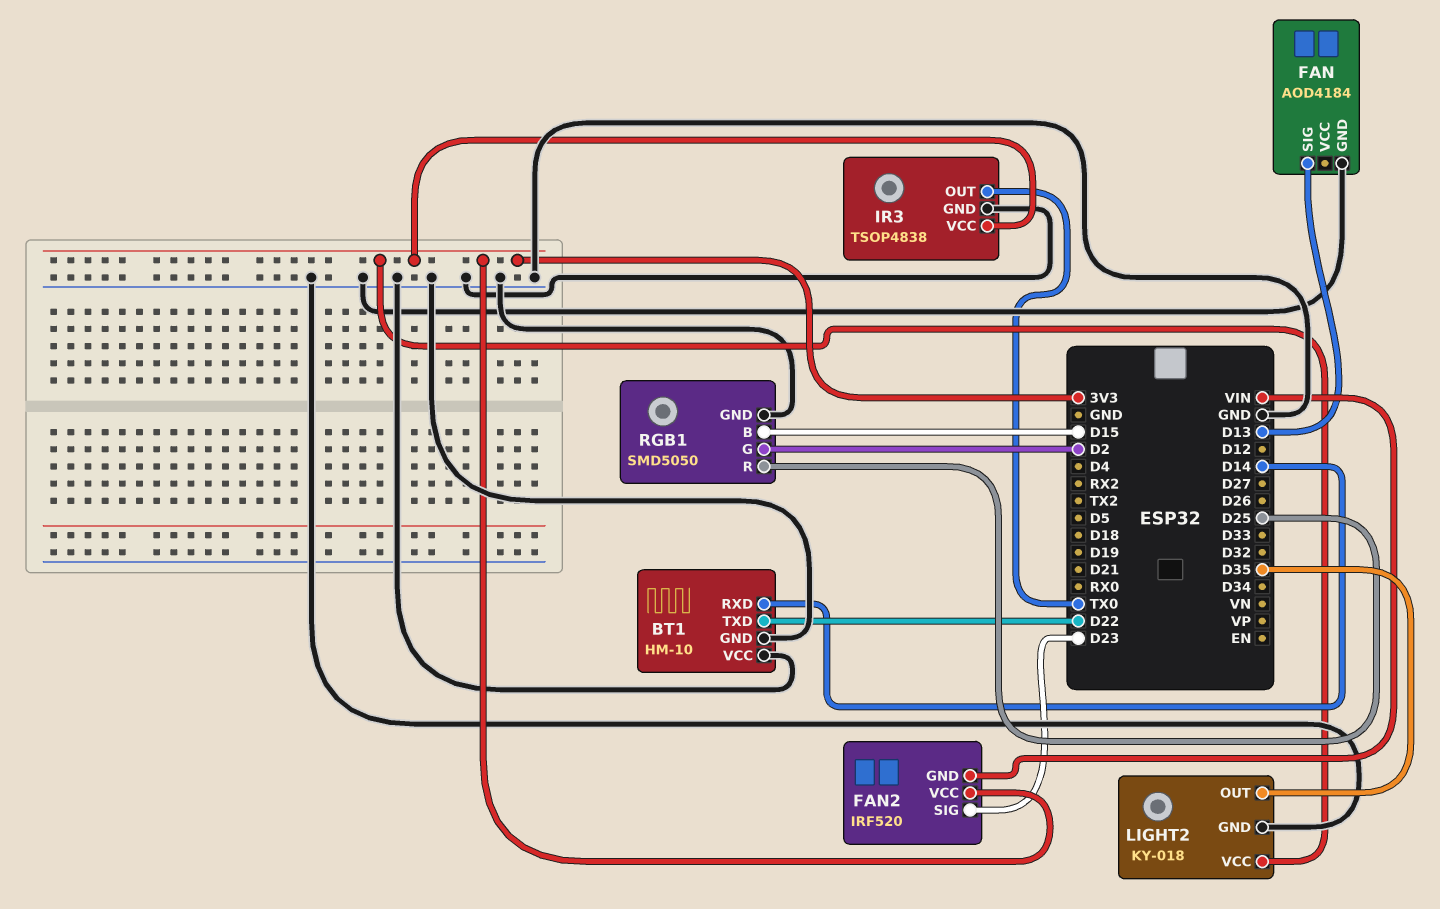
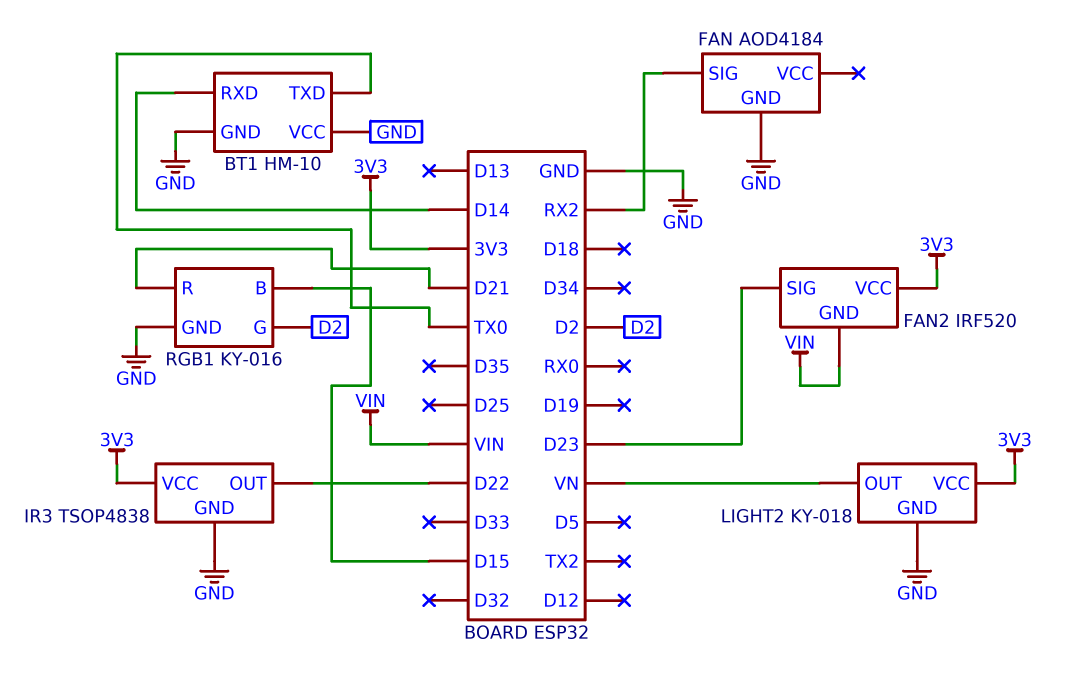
BT1 pin TXD: D22 -> TX0
FAN pin SIG: D13 -> RX2
IR3 pin OUT: TX0 -> D22
LIGHT2 pin OUT: D35 -> VN
RGB1: SMD5050 -> KY-016
RGB1 pin R: D25 -> D21

